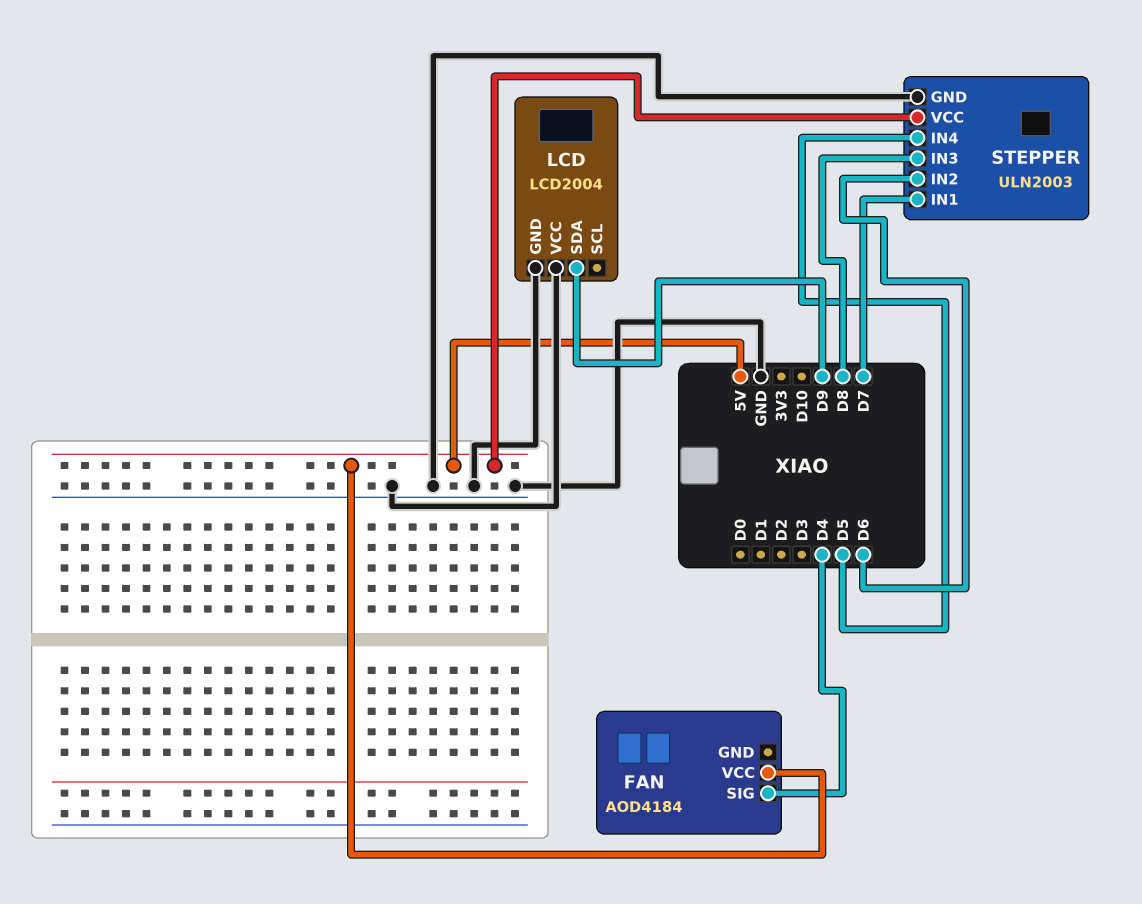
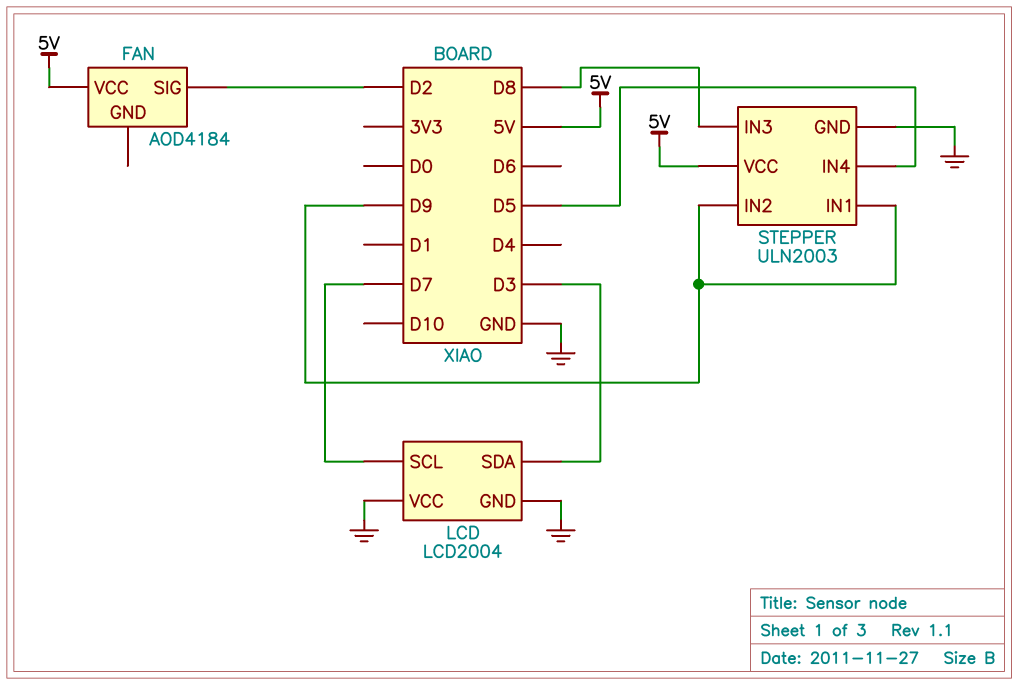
FAN pin SIG: D4 -> D2
LCD pin SCL: none -> D7
LCD pin SDA: D9 -> D3
STEPPER pin IN1: D7 -> D9
STEPPER pin IN2: D6 -> D9

